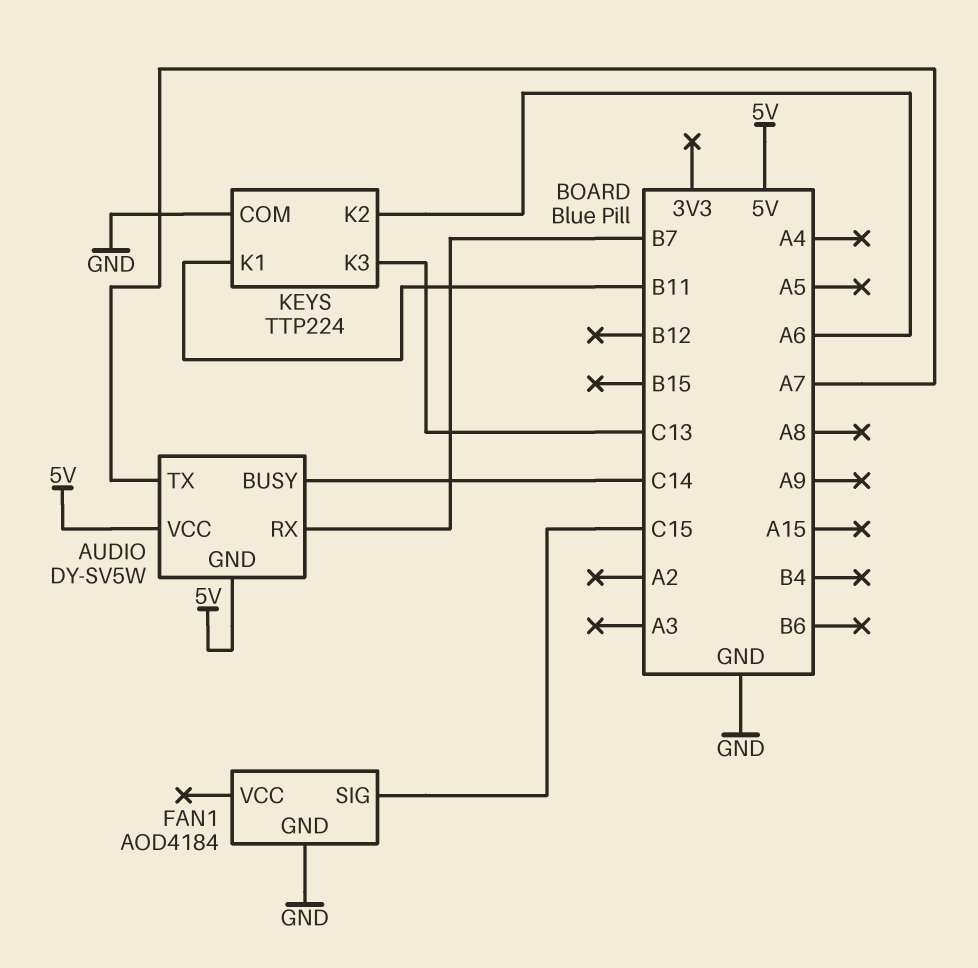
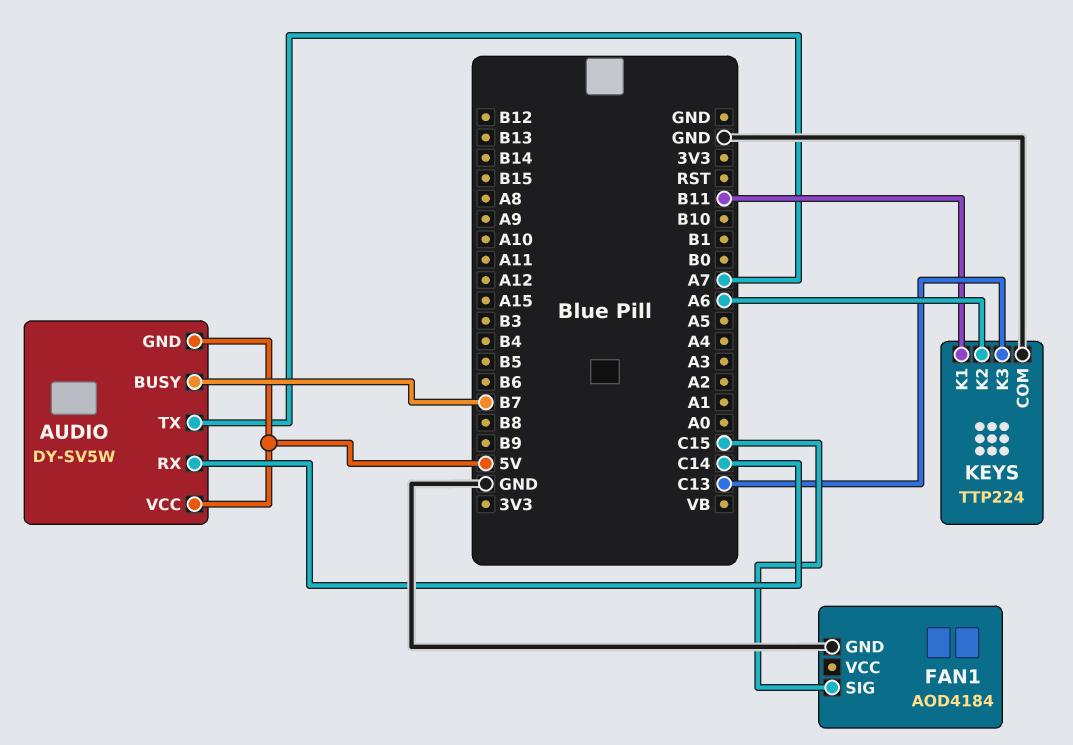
AUDIO pin BUSY: C14 -> B7
AUDIO pin RX: B7 -> C14

